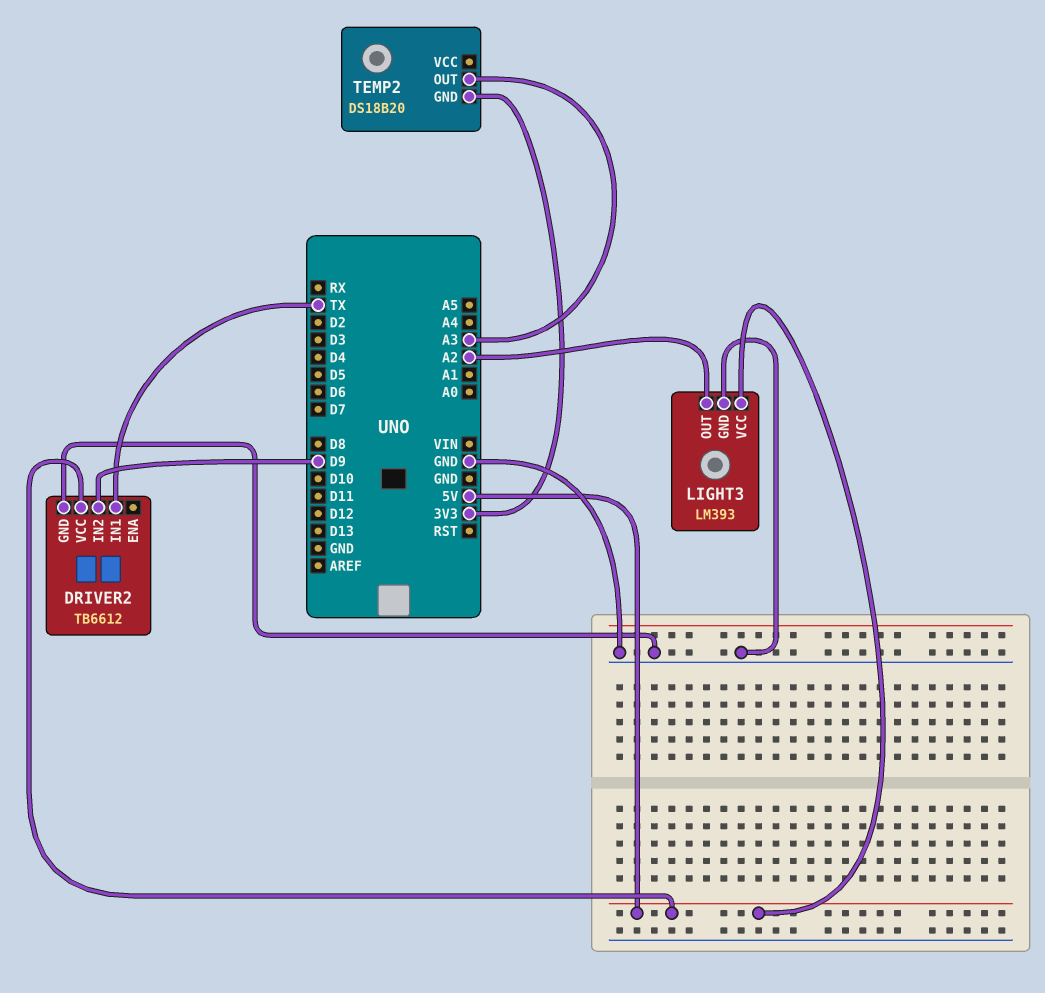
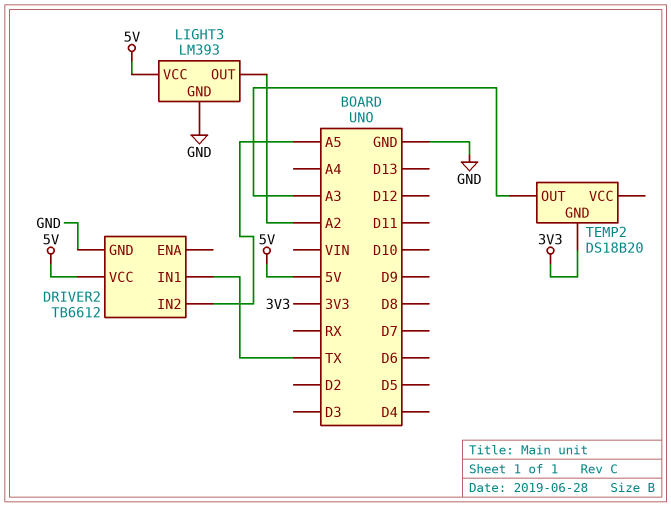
DRIVER2 pin IN2: D9 -> A5

